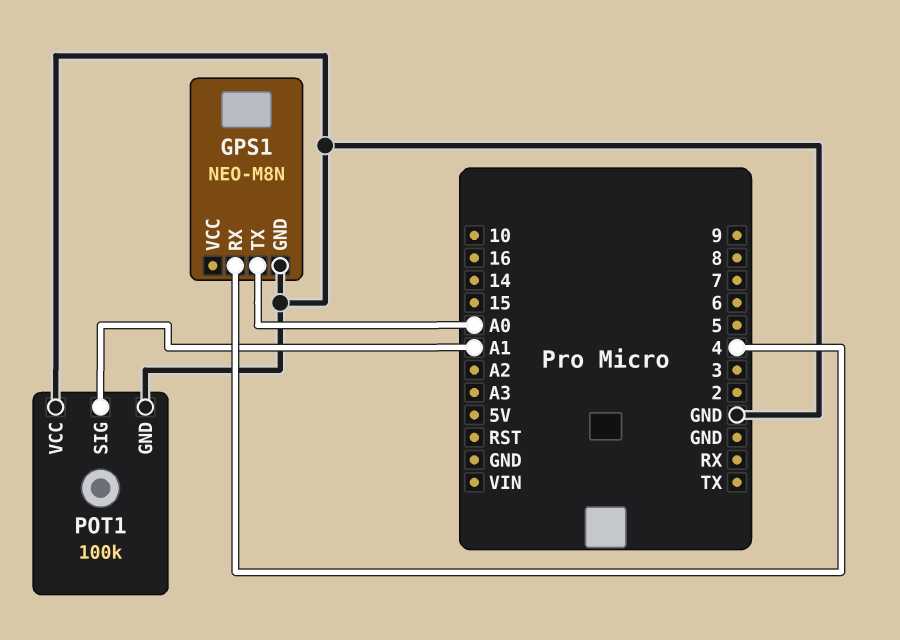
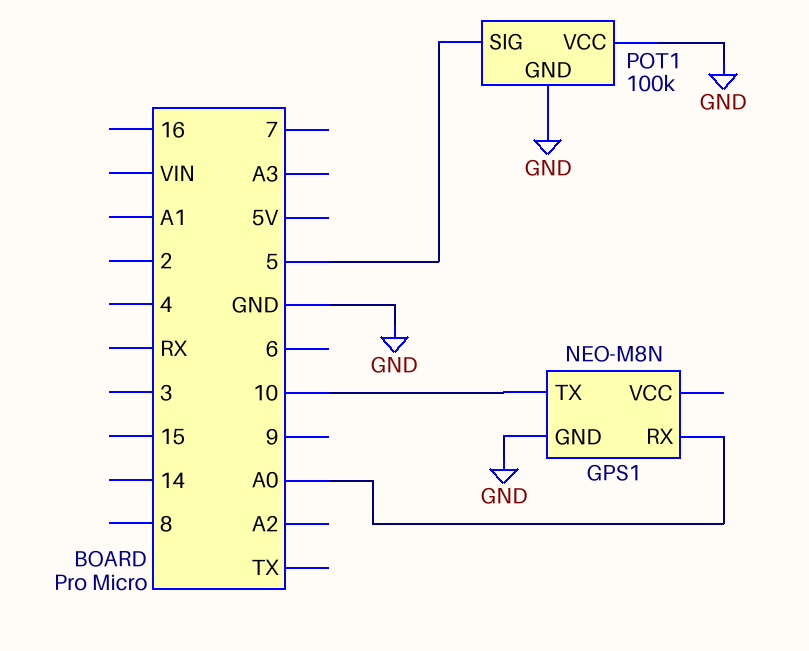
GPS1 pin RX: 4 -> A0
GPS1 pin TX: A0 -> 10
POT1 pin SIG: A1 -> 5

